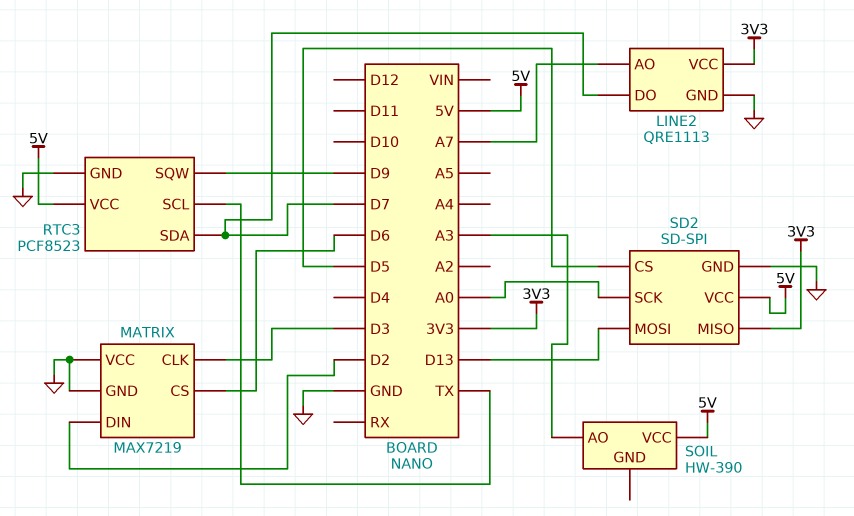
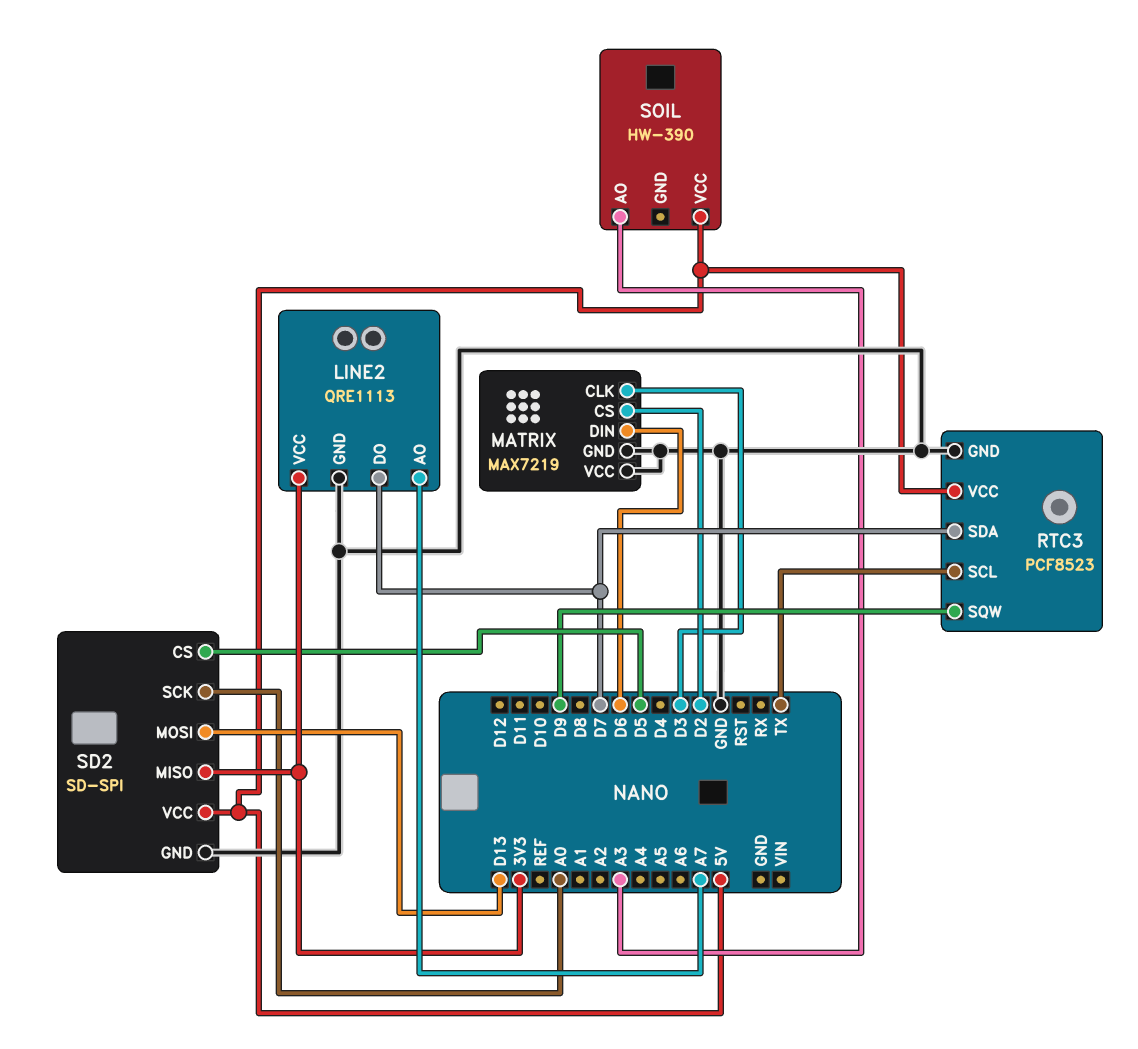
MATRIX pin CS: D6 -> D2
MATRIX pin DIN: D2 -> D6

